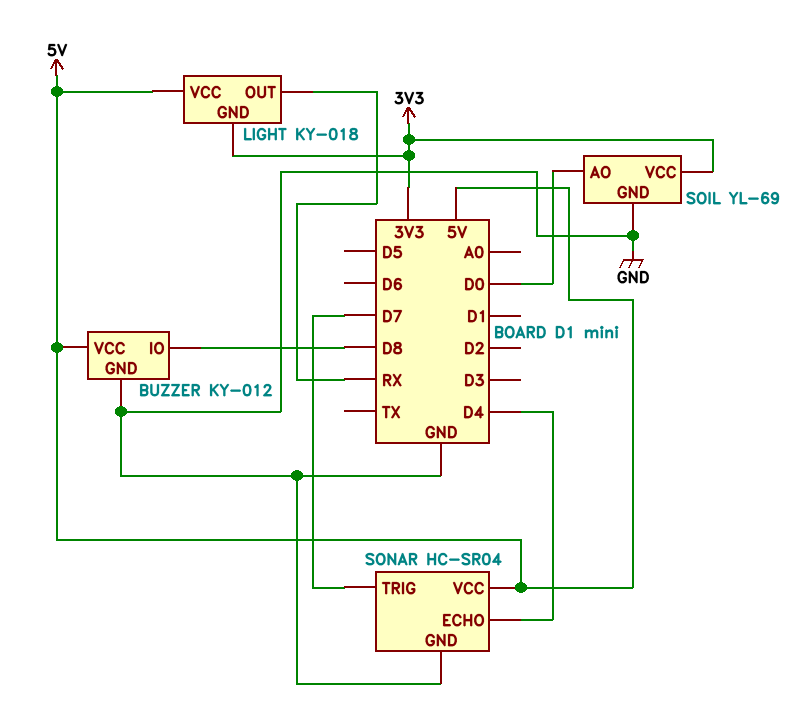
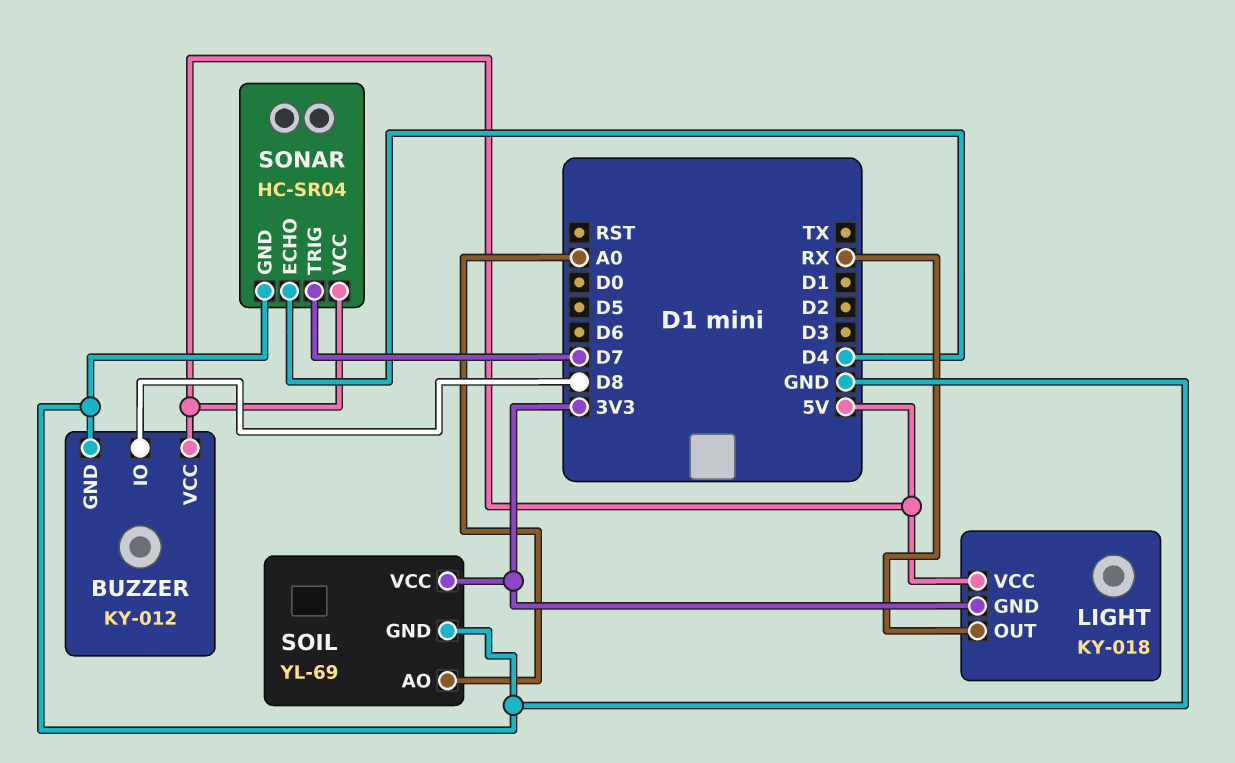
SOIL pin AO: D0 -> A0

